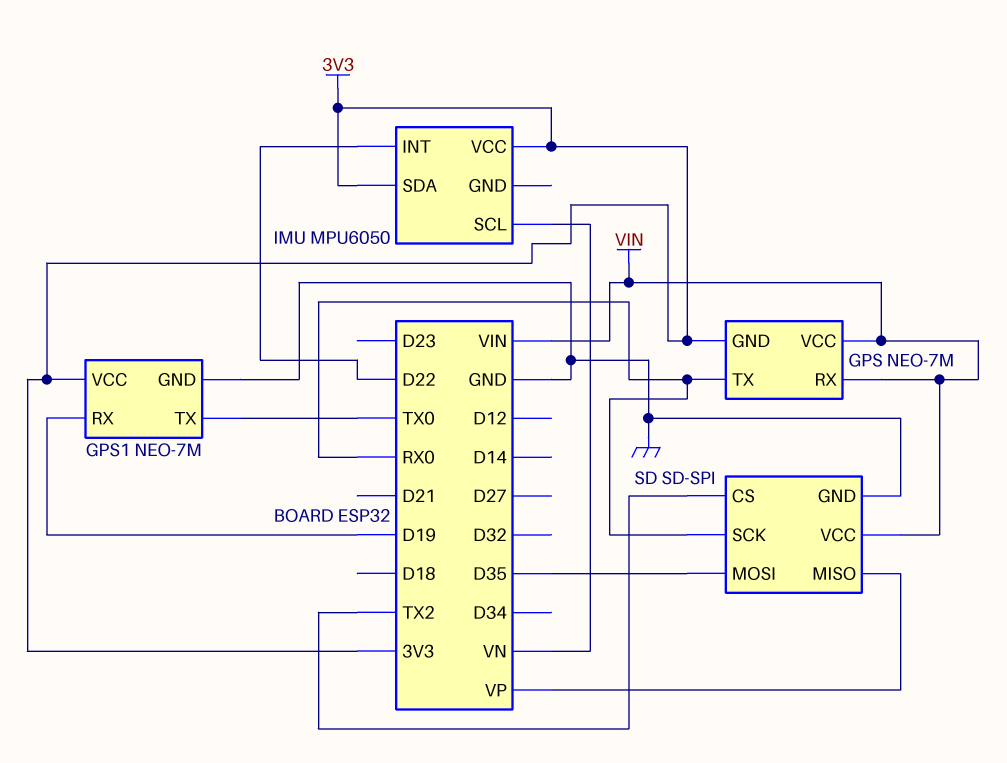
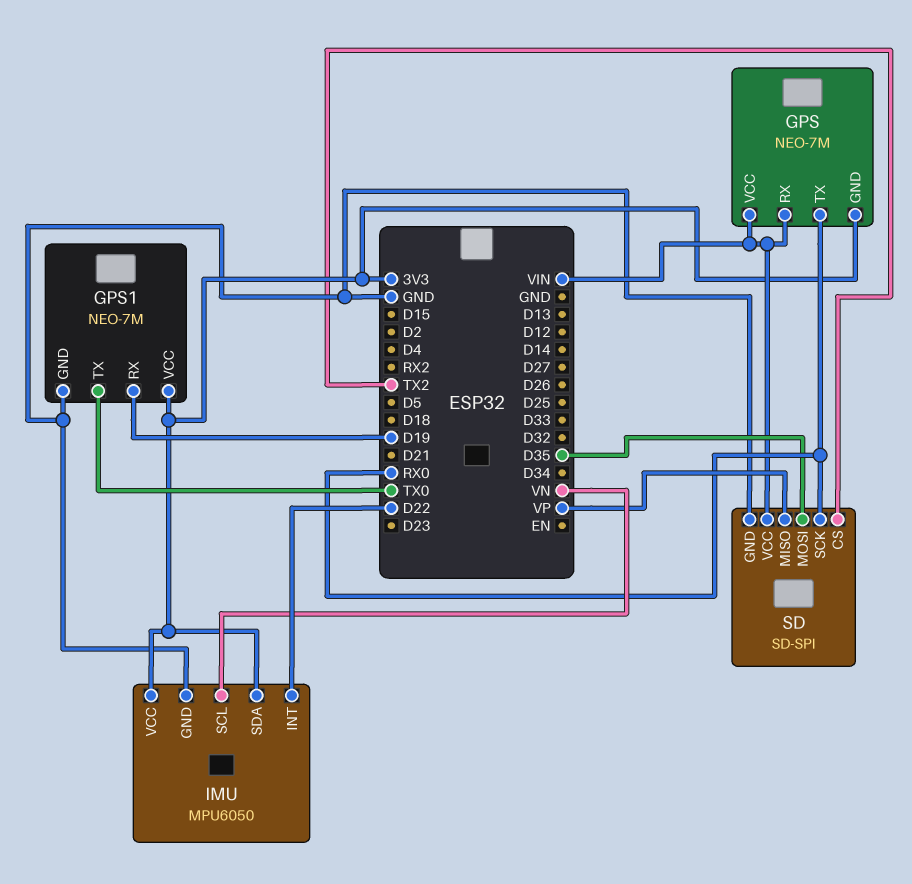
IMU pin GND: none -> GND

